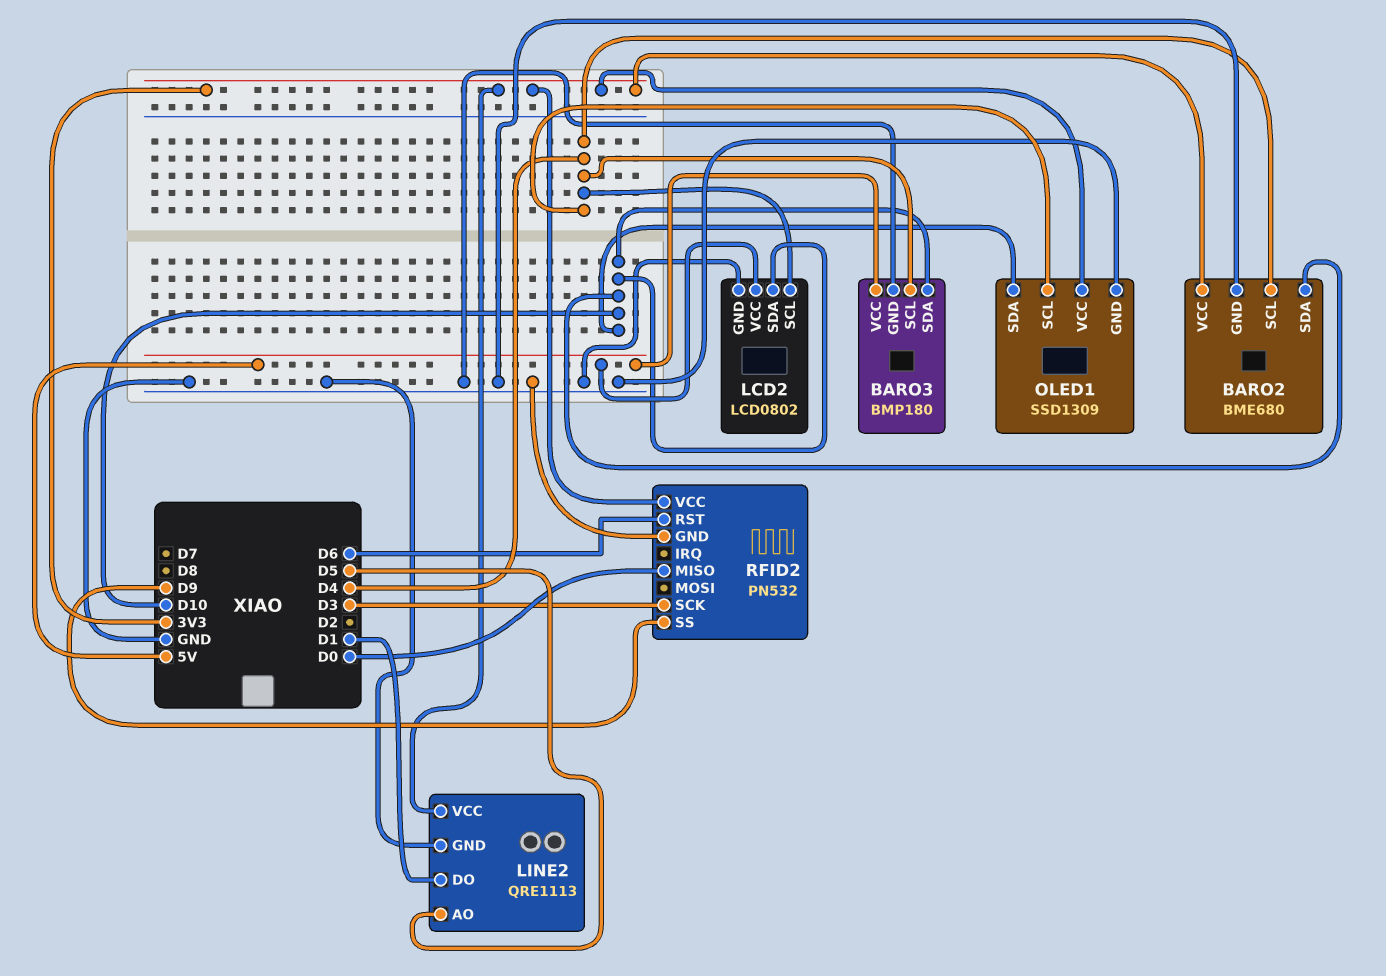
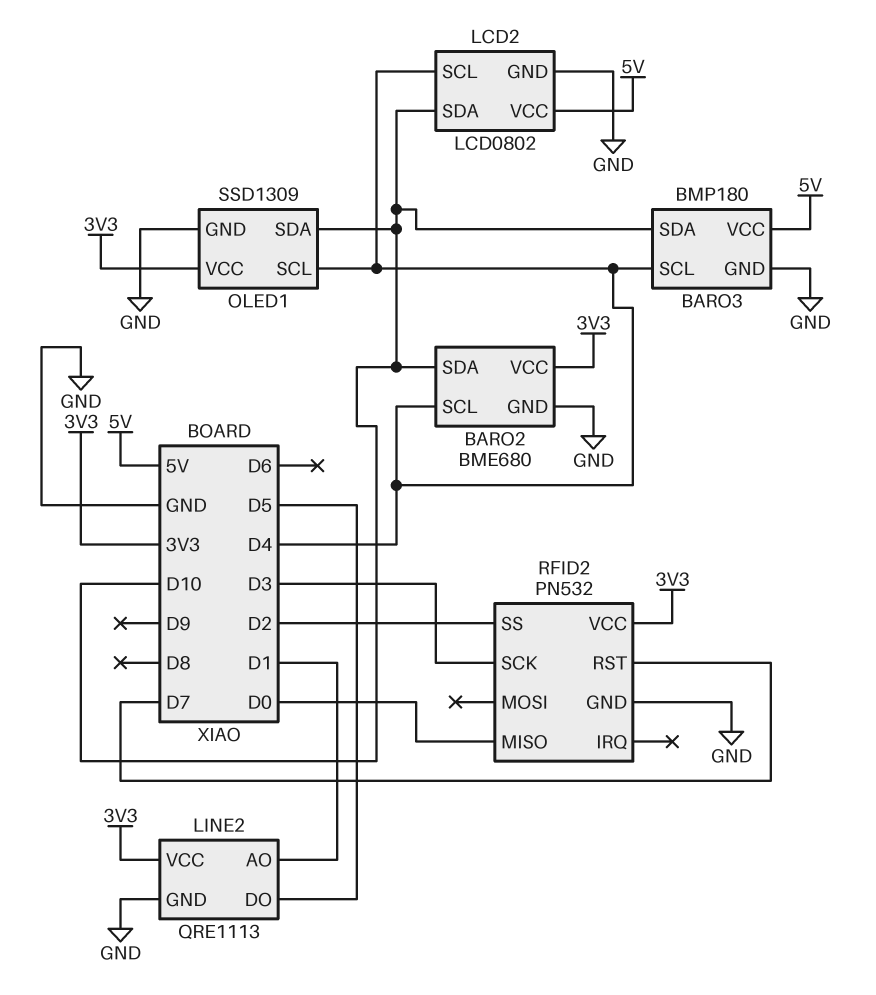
LINE2 pin AO: D5 -> D1
LINE2 pin DO: D1 -> D5
RFID2 pin RST: D6 -> D7
RFID2 pin SS: D9 -> D2

